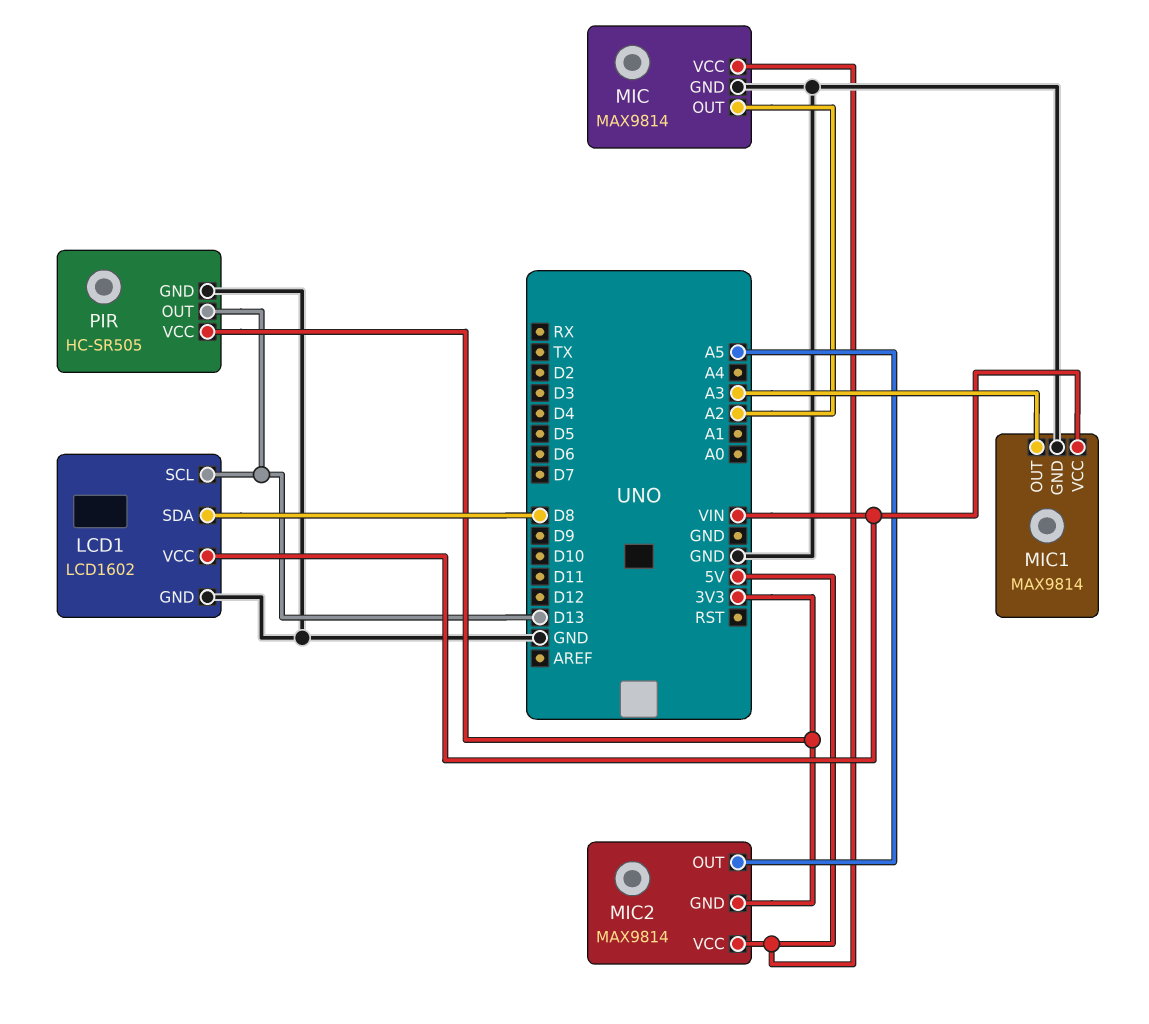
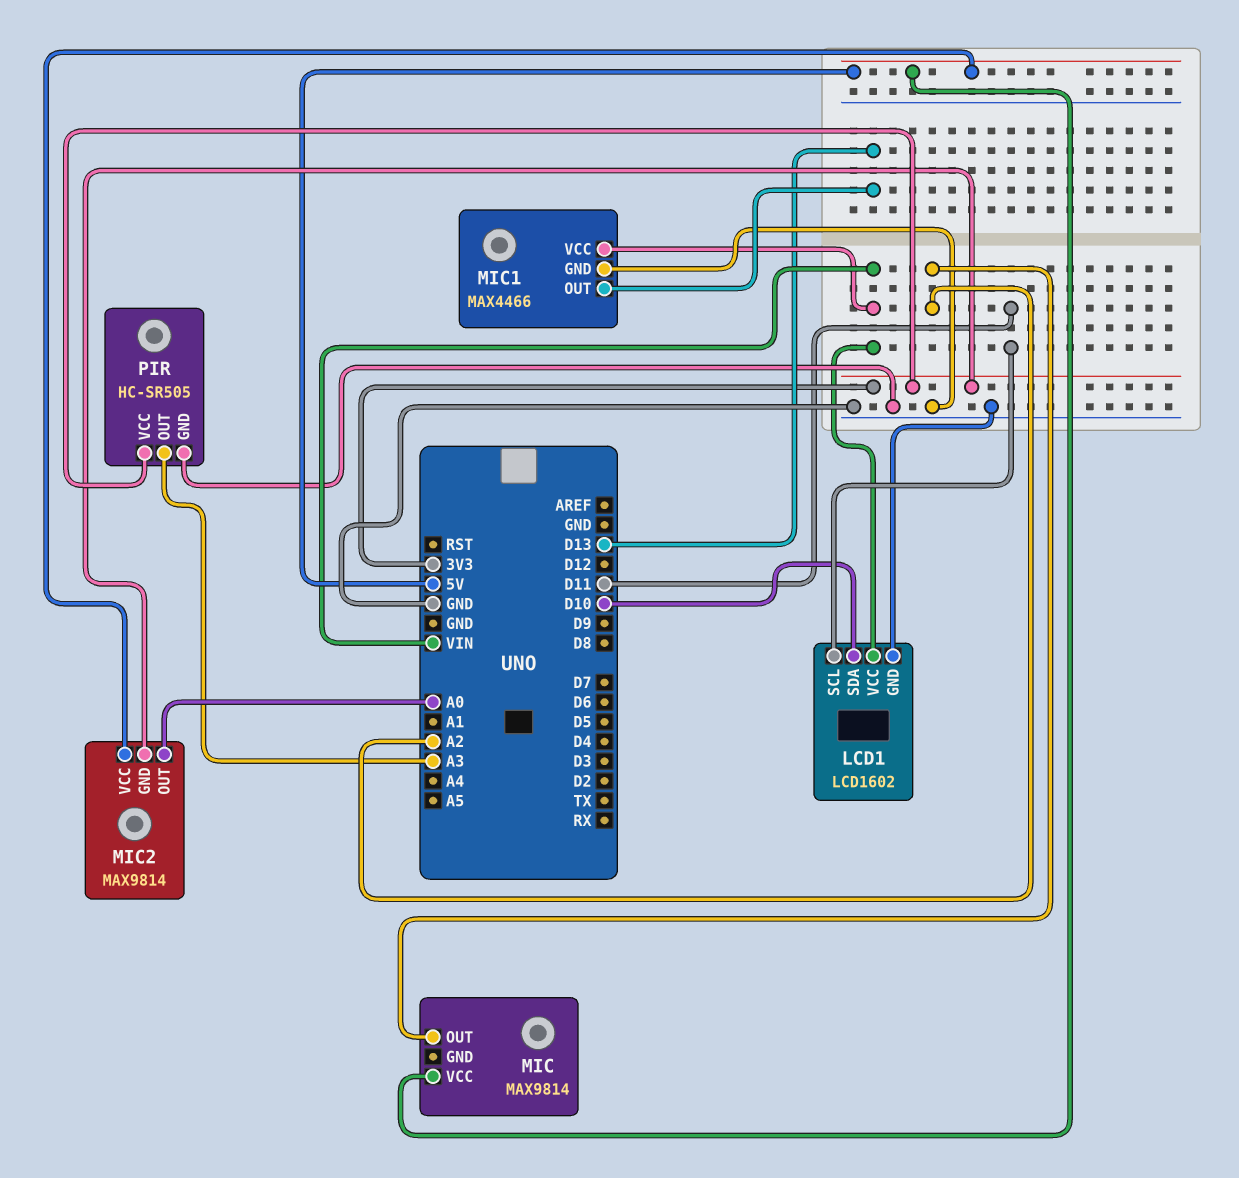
LCD1 pin SCL: D13 -> D11
LCD1 pin SDA: D8 -> D10
MIC pin GND: GND -> none
MIC1: MAX9814 -> MAX4466
MIC1 pin OUT: A3 -> D13
MIC2 pin OUT: A5 -> A0
PIR pin OUT: D13 -> A3

